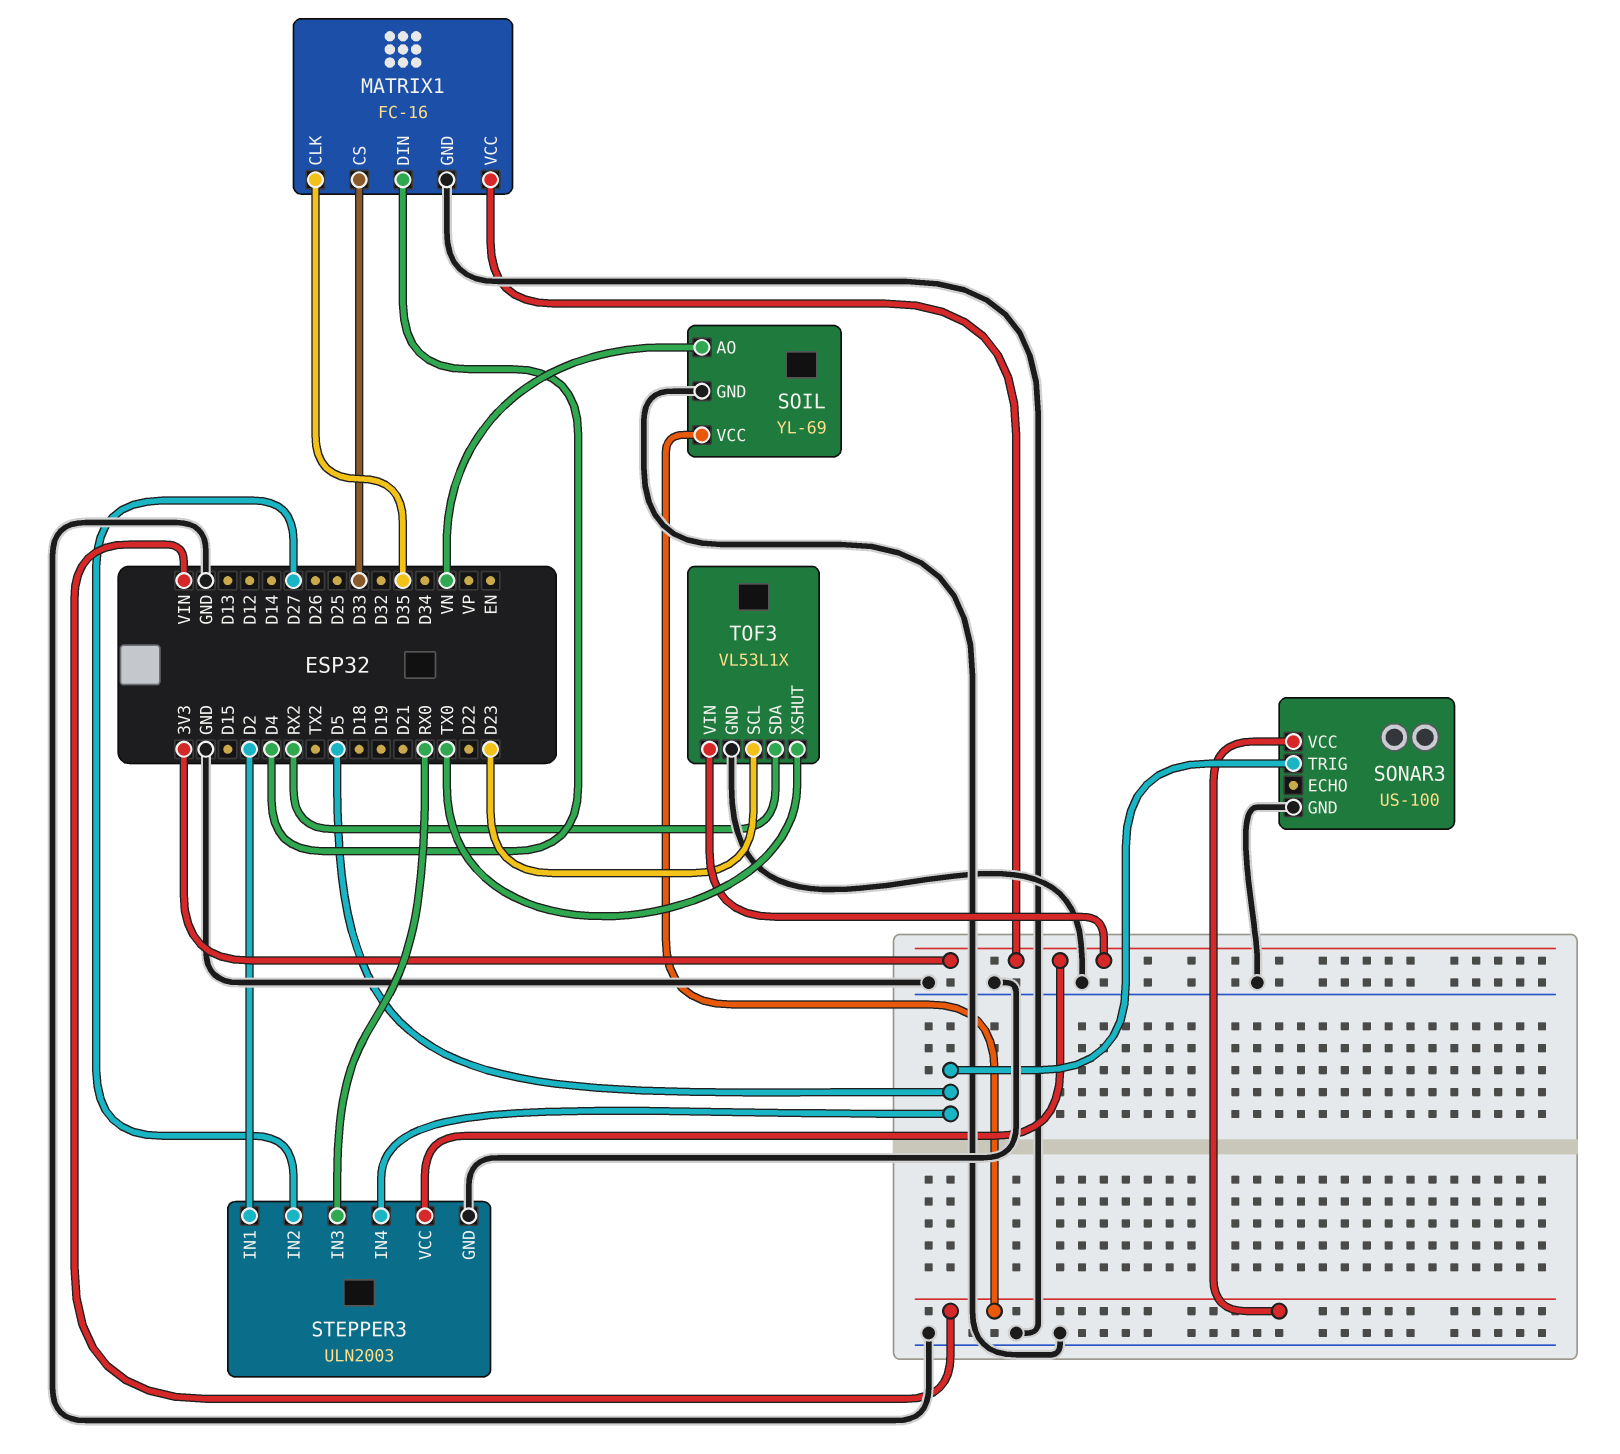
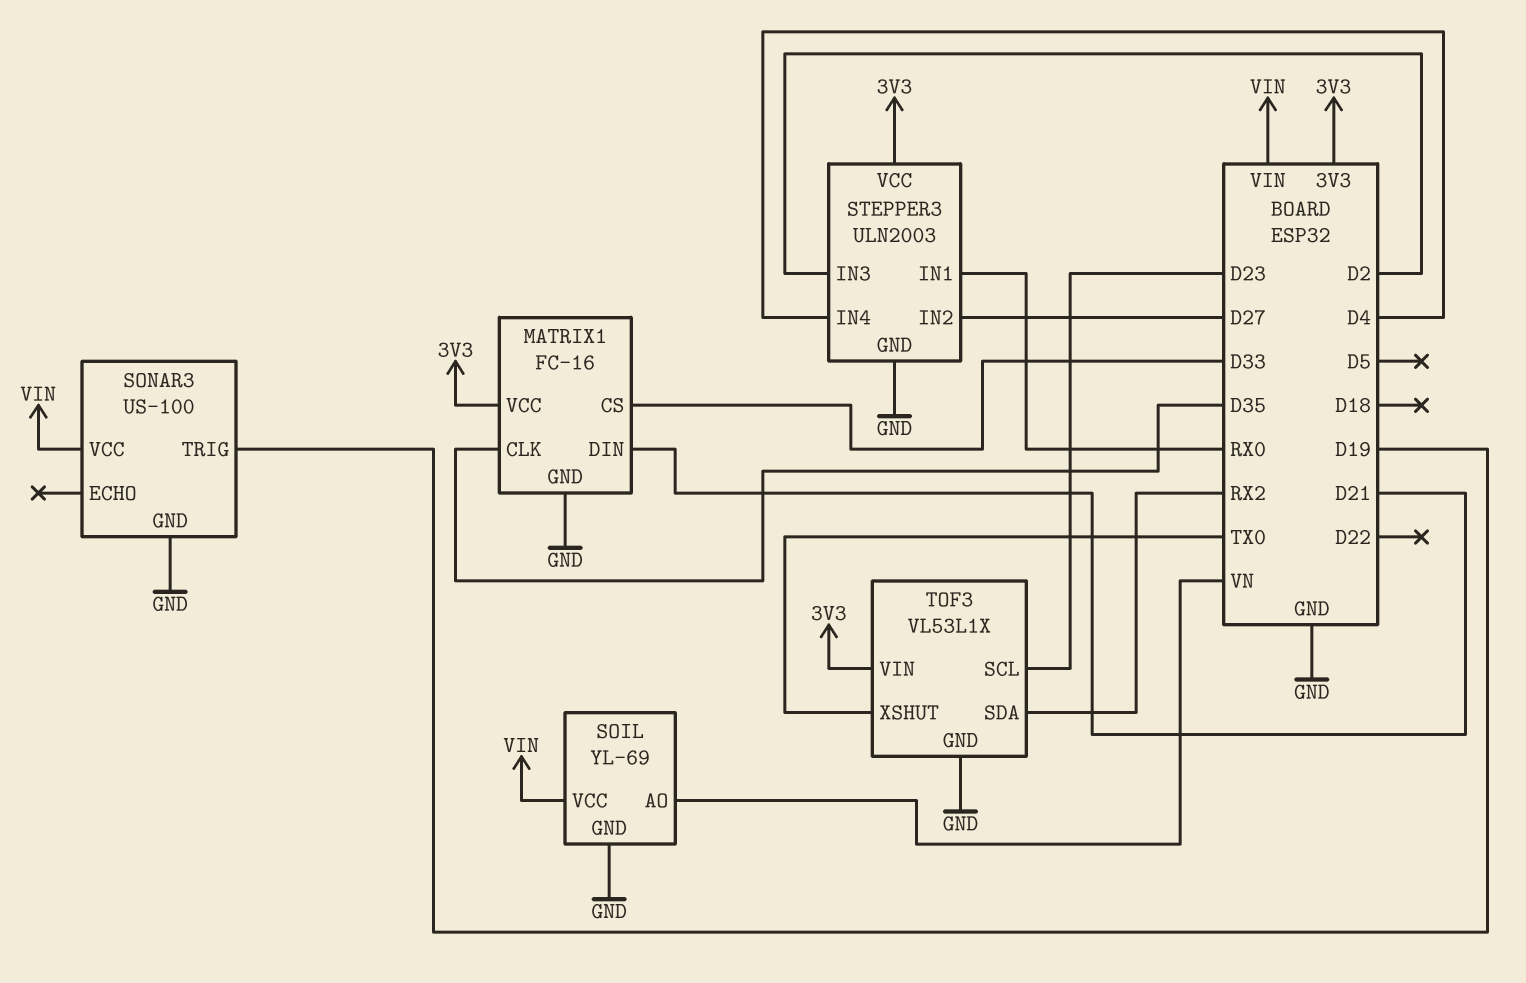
MATRIX1 pin DIN: D4 -> D21
SONAR3 pin TRIG: D5 -> D19
STEPPER3 pin IN1: D2 -> RX0
STEPPER3 pin IN3: RX0 -> D2
STEPPER3 pin IN4: D5 -> D4

